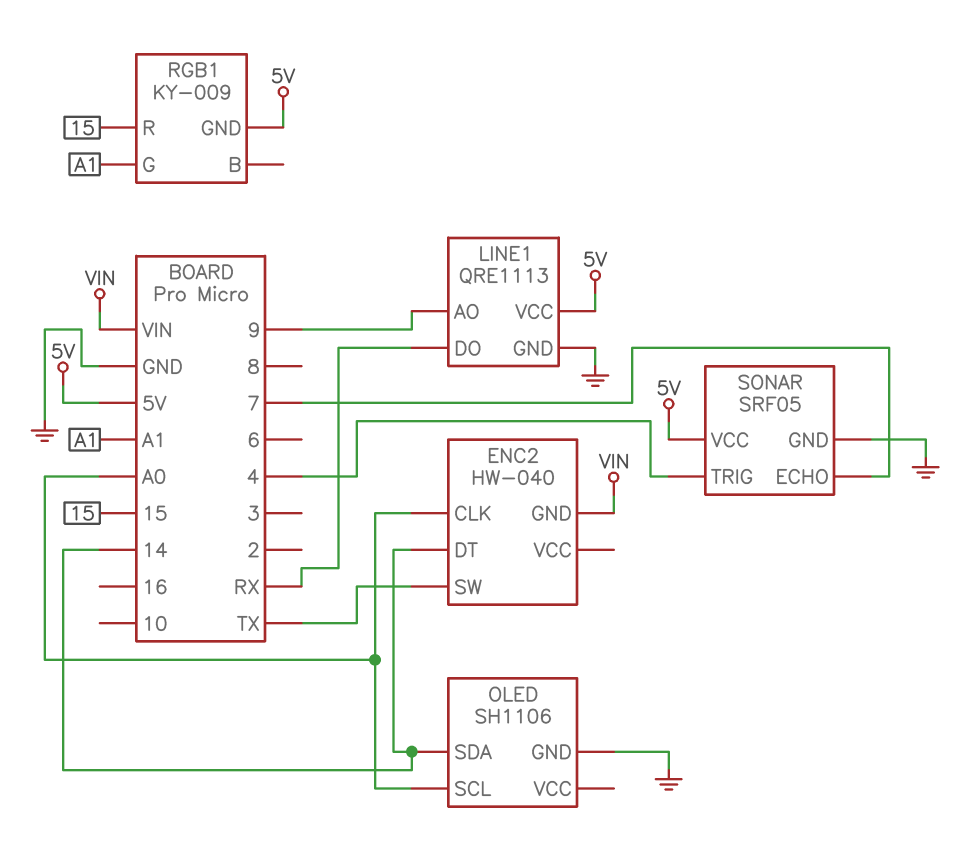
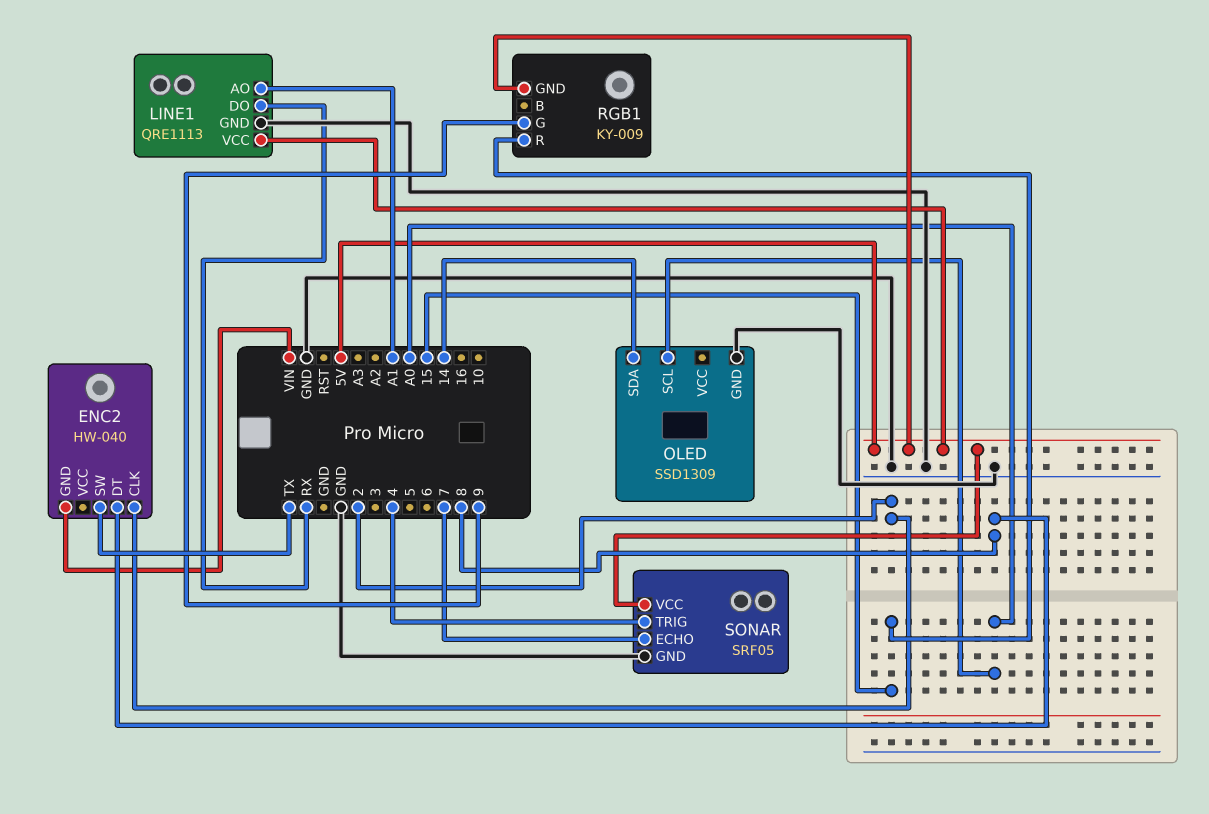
ENC2 pin CLK: A0 -> 2
ENC2 pin DT: 14 -> 8
LINE1 pin AO: 9 -> A1
OLED: SH1106 -> SSD1309
RGB1 pin G: A1 -> 9

